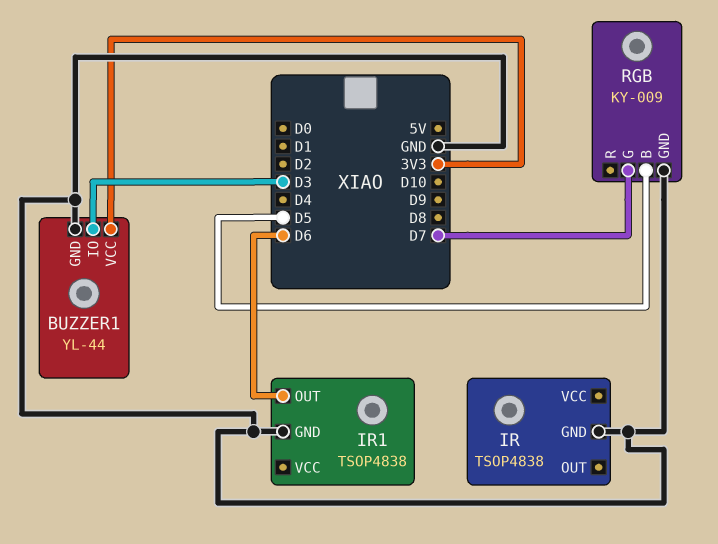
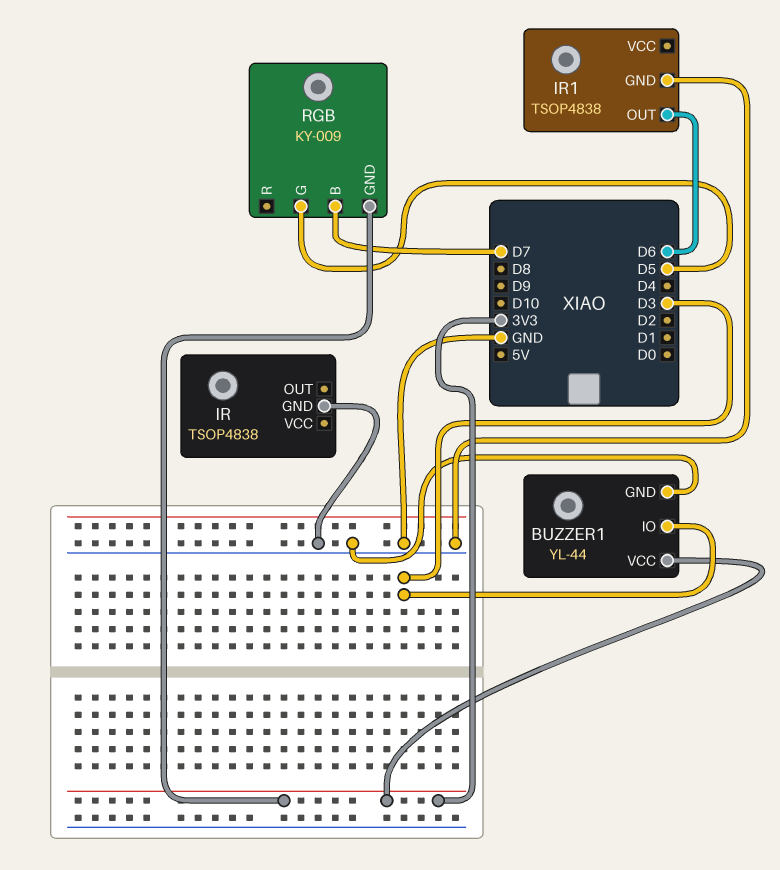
RGB pin B: D5 -> D7
RGB pin G: D7 -> D5
RGB pin GND: GND -> 3V3

